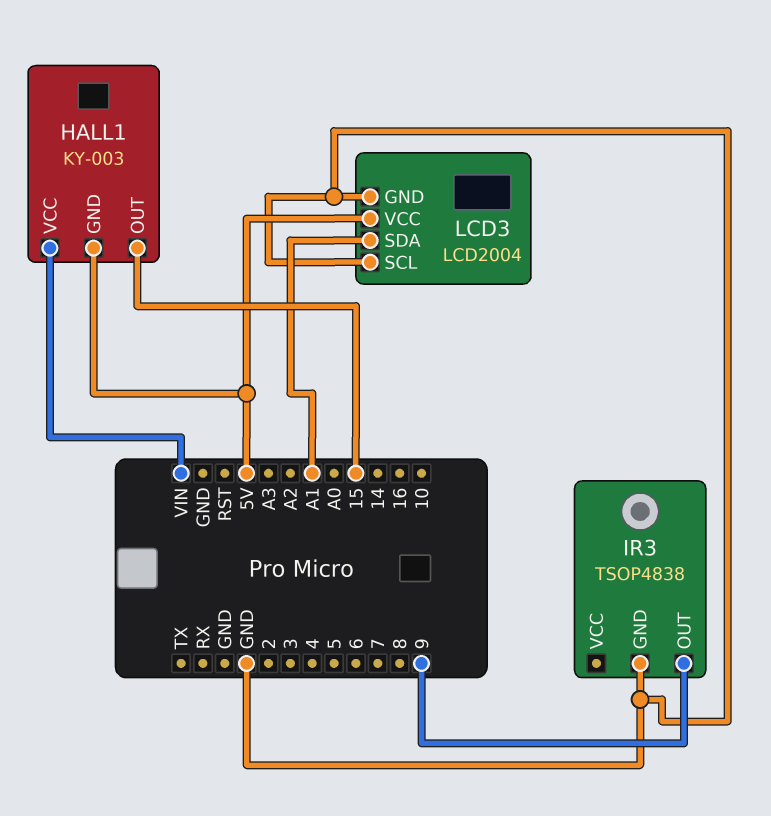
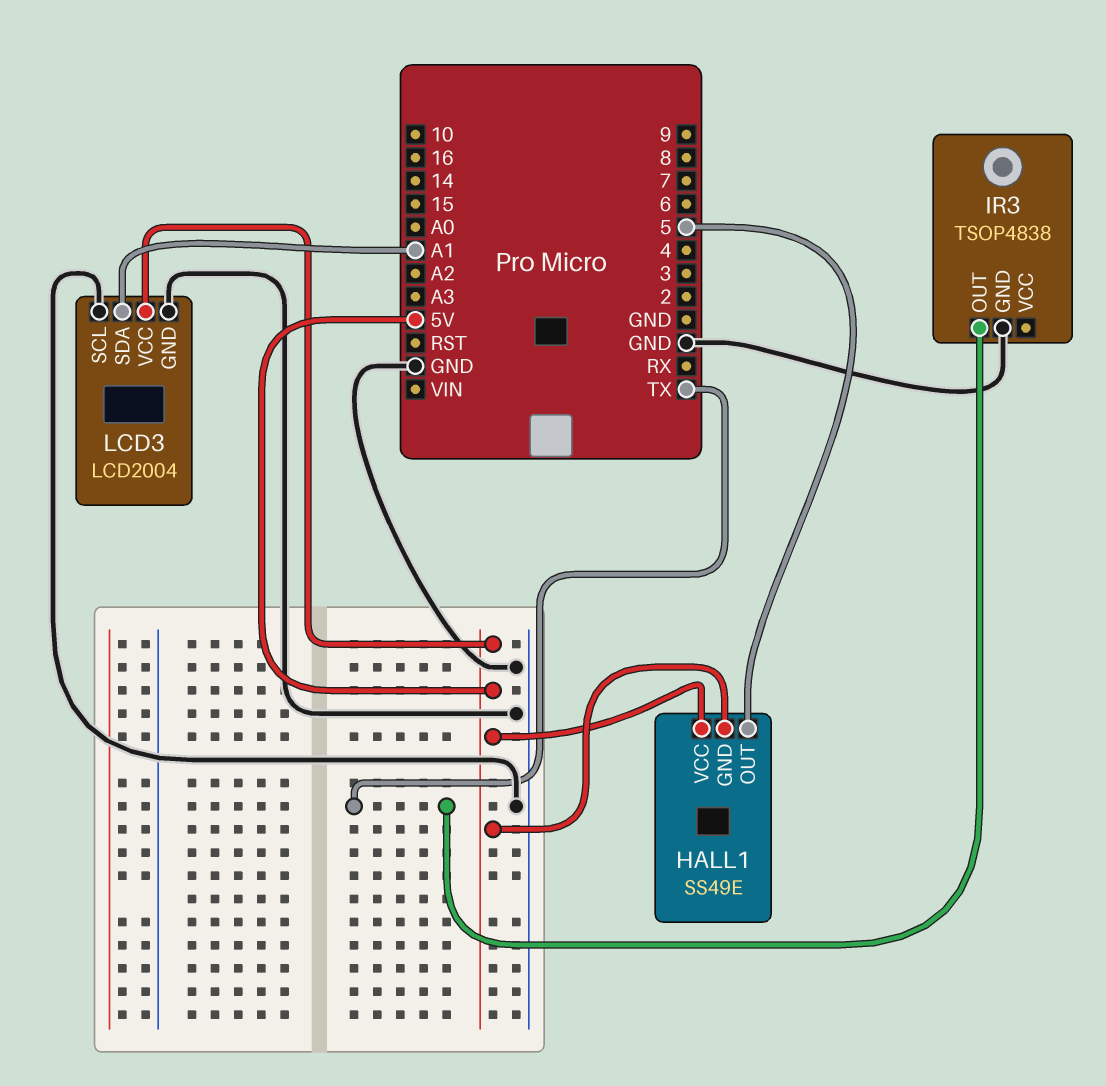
HALL1: KY-003 -> SS49E
HALL1 pin OUT: 15 -> 5
HALL1 pin VCC: VIN -> 5V
IR3 pin OUT: 9 -> TX

